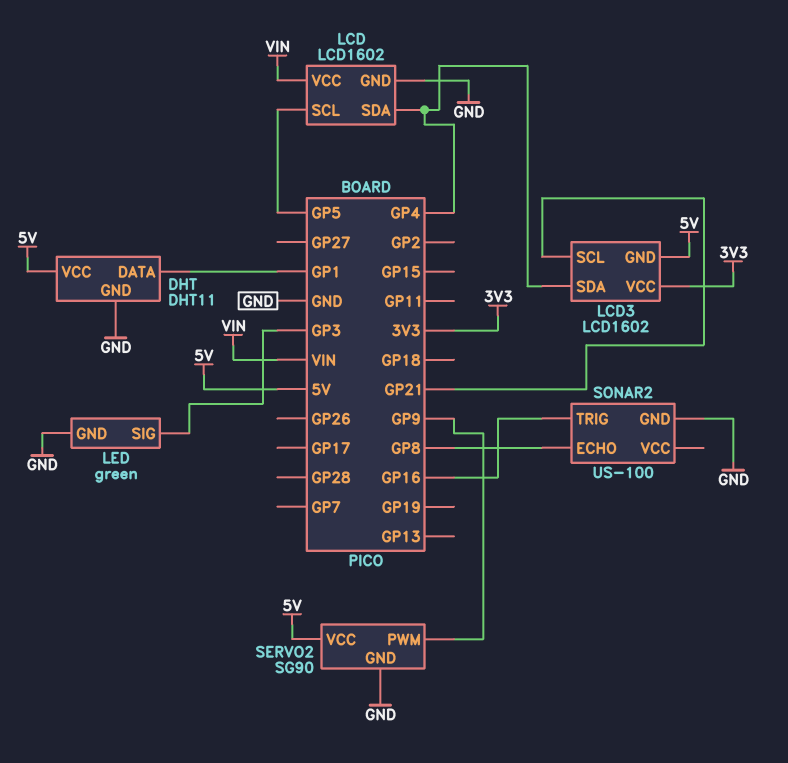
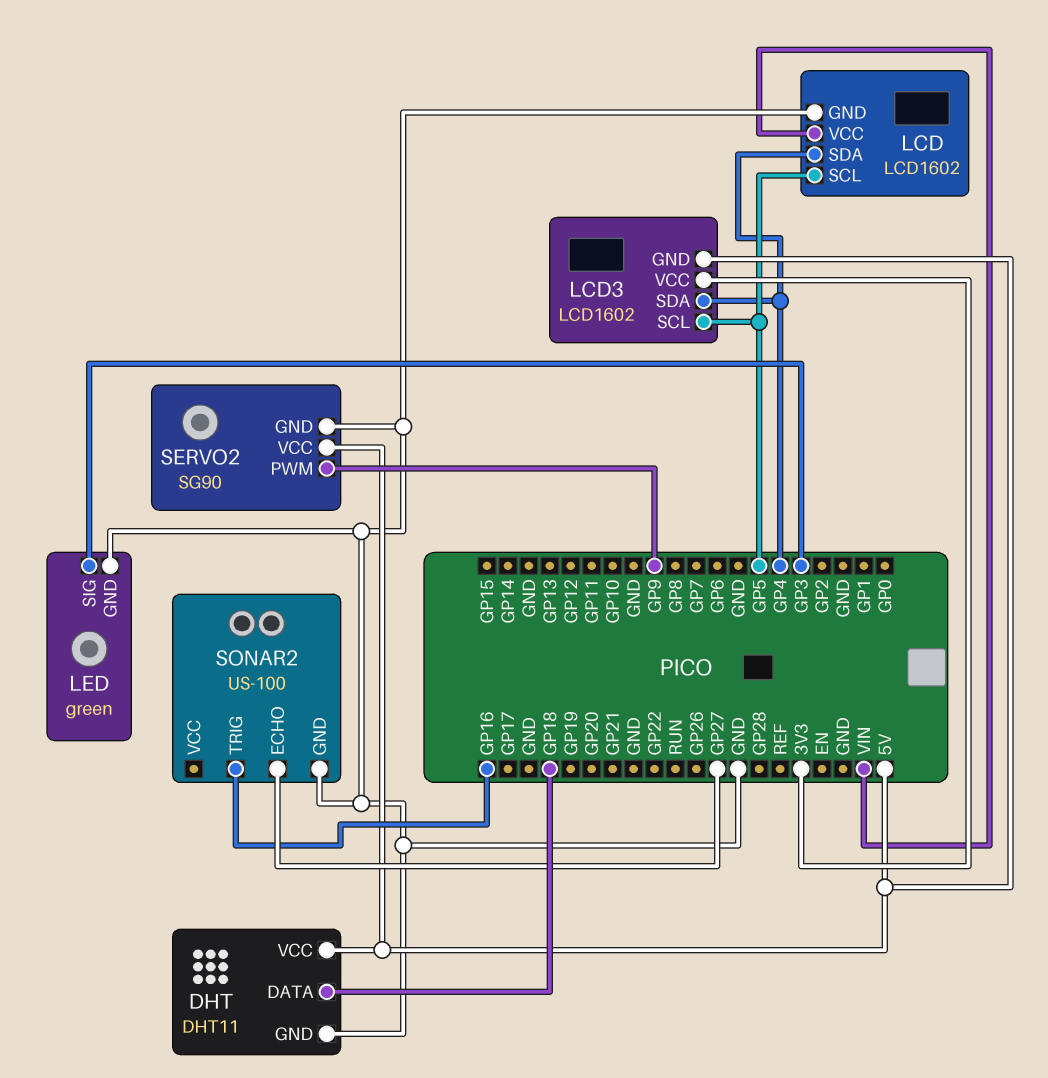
DHT pin DATA: GP1 -> GP18
LCD3 pin SCL: GP21 -> GP5
SONAR2 pin ECHO: GP8 -> GP27

